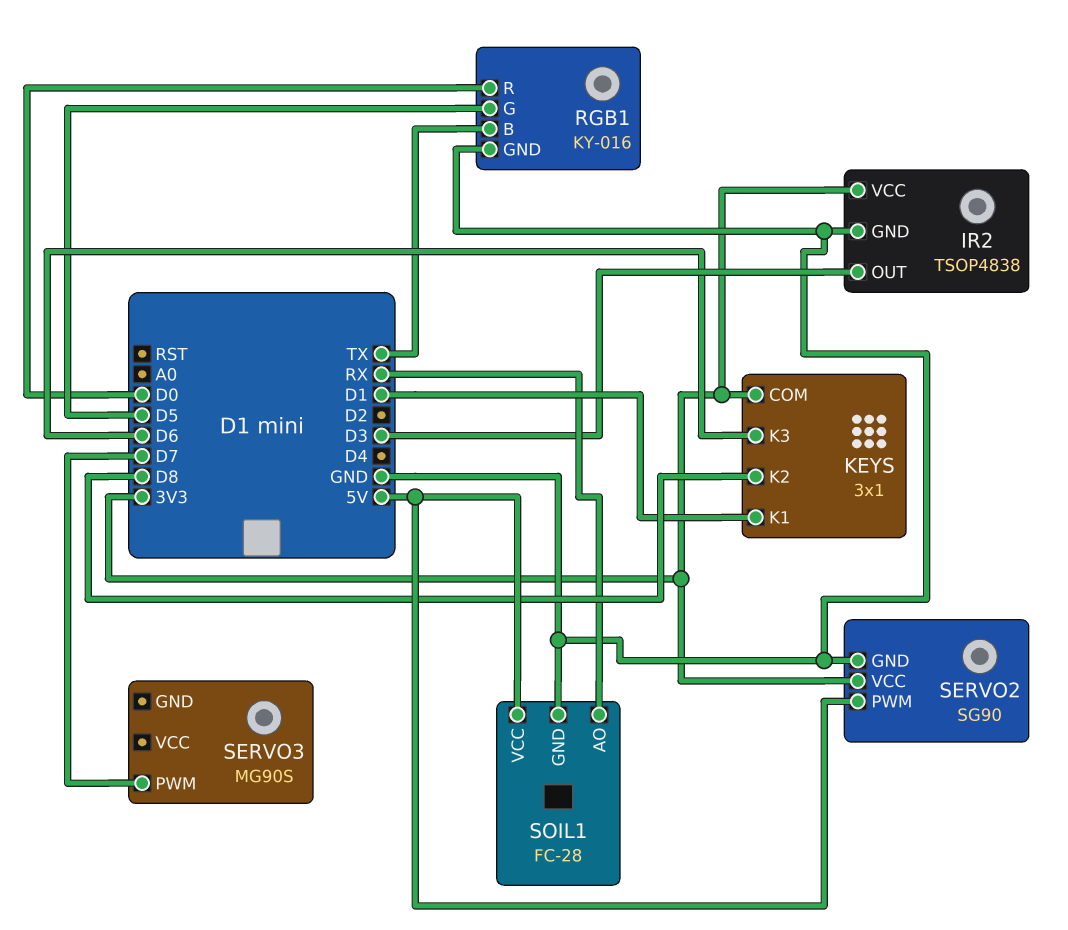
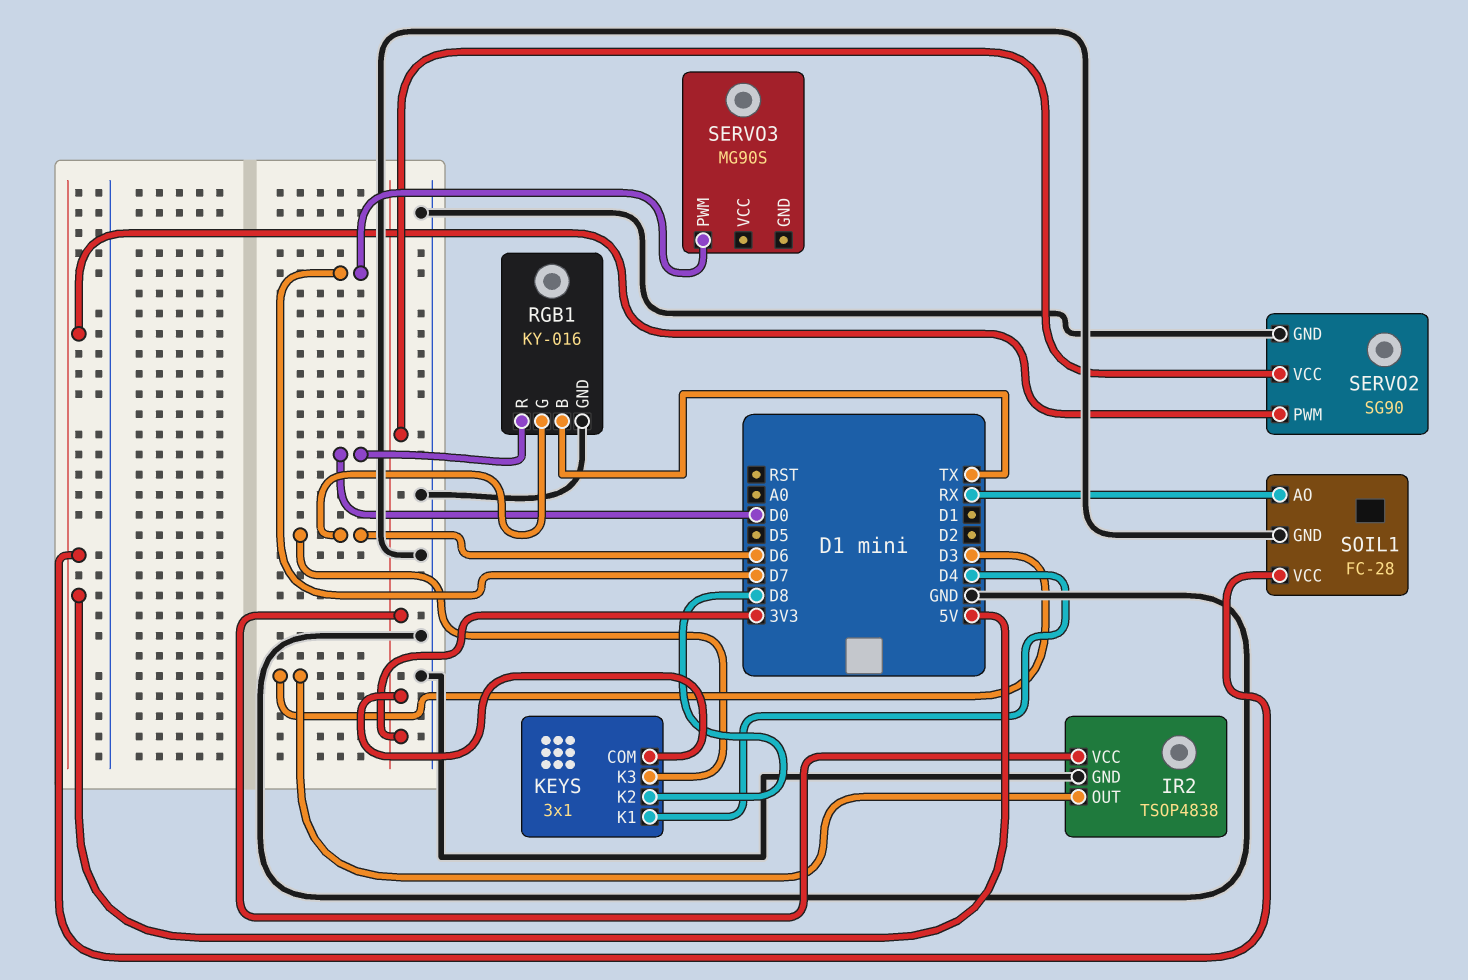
KEYS pin K1: D1 -> D4
RGB1 pin G: D5 -> D6

